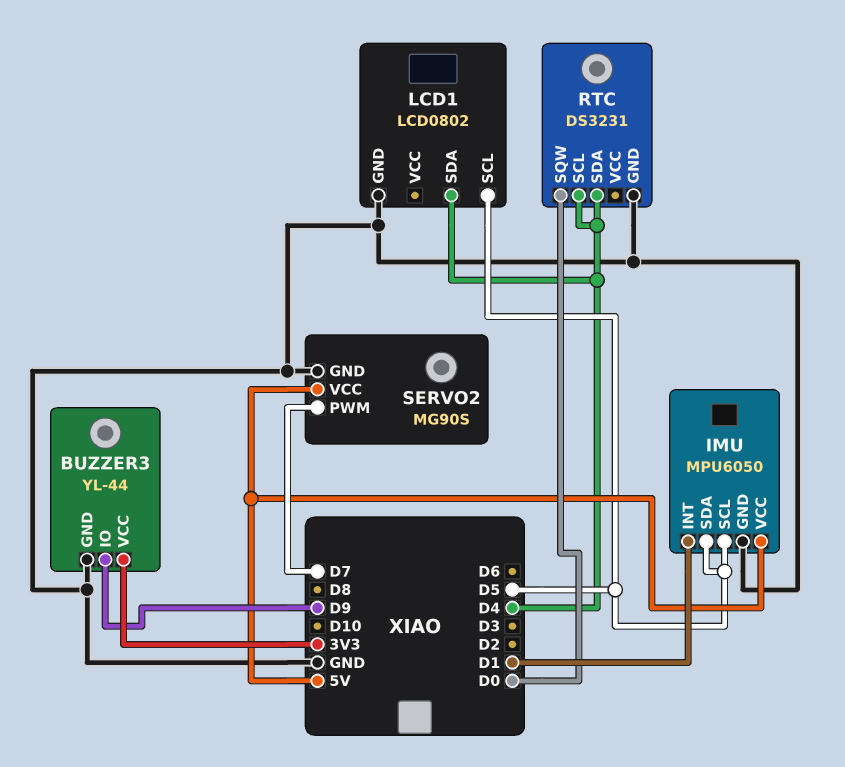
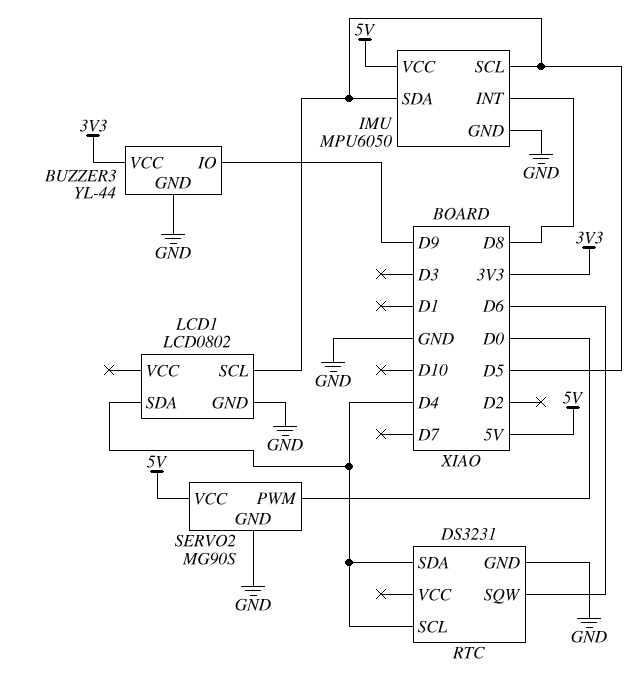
IMU pin INT: D1 -> D8
RTC pin SQW: D0 -> D6
SERVO2 pin PWM: D7 -> D0

